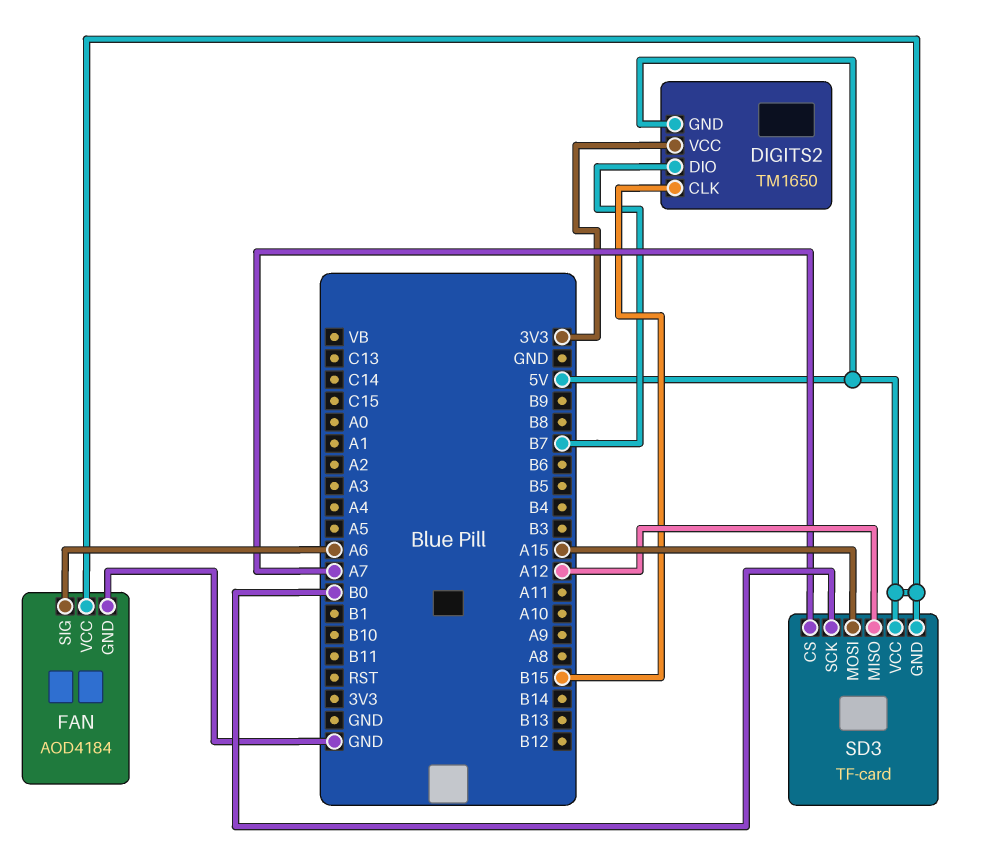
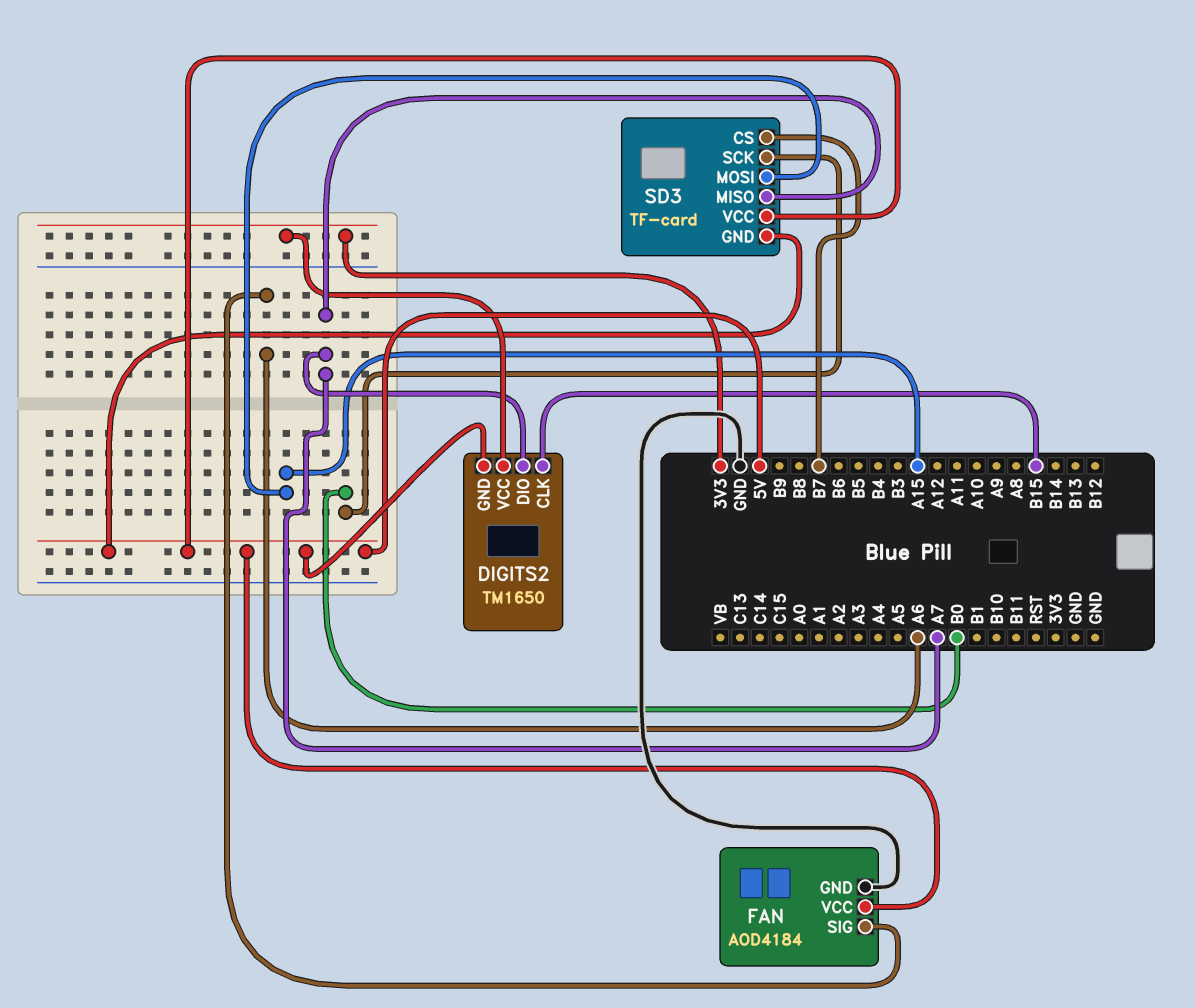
DIGITS2 pin DIO: B7 -> A7
SD3 pin CS: A7 -> B7
SD3 pin MISO: A12 -> A7

